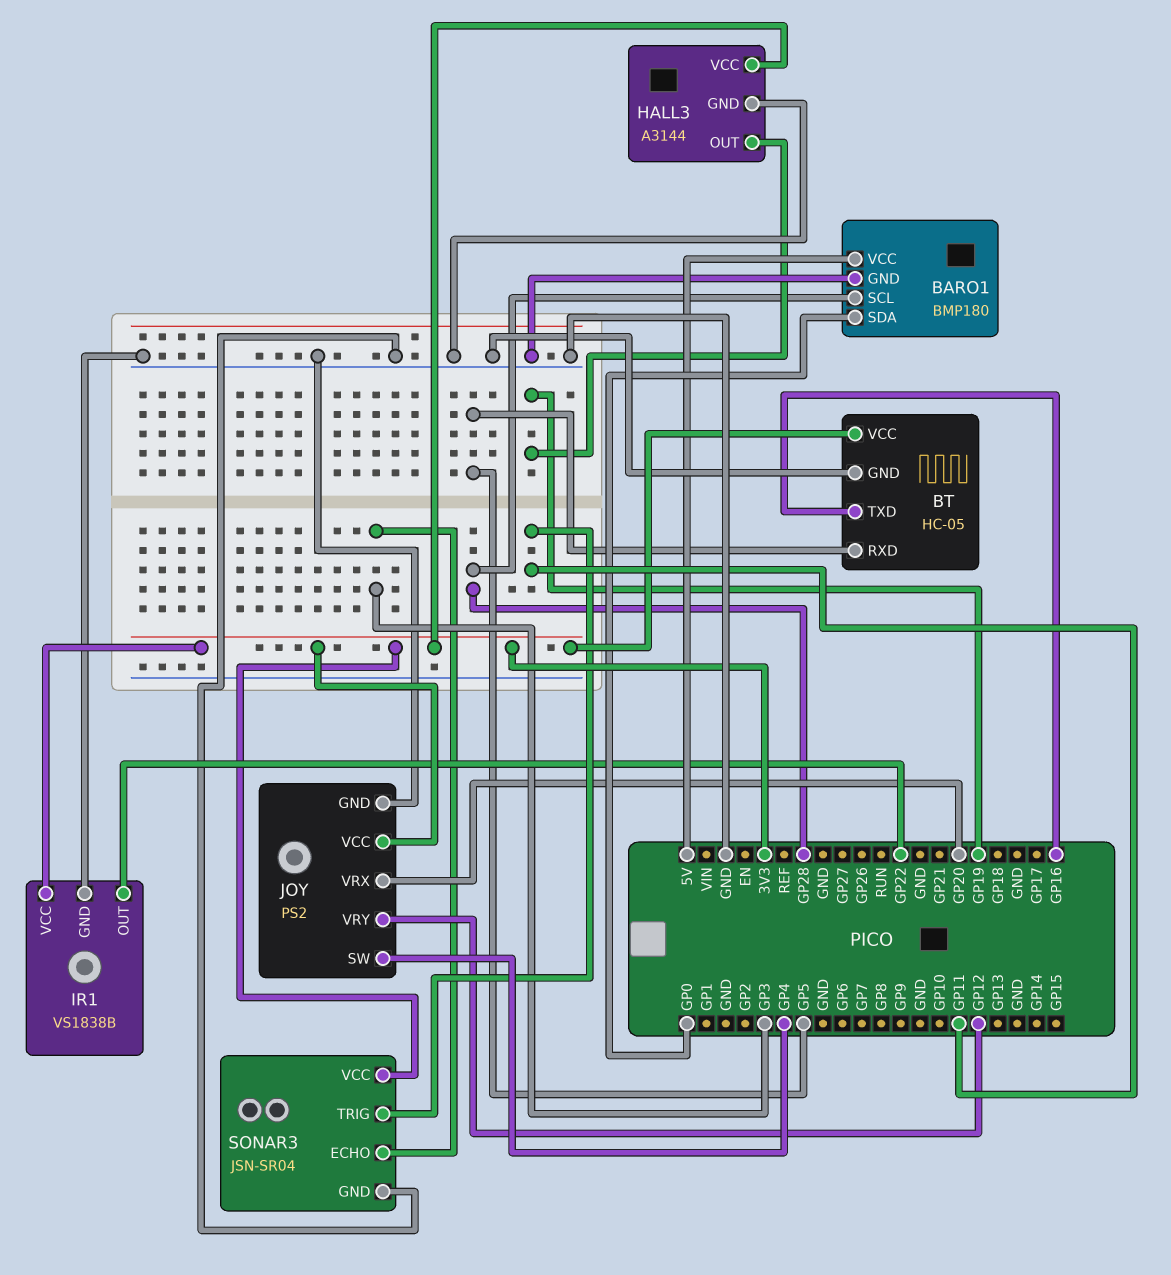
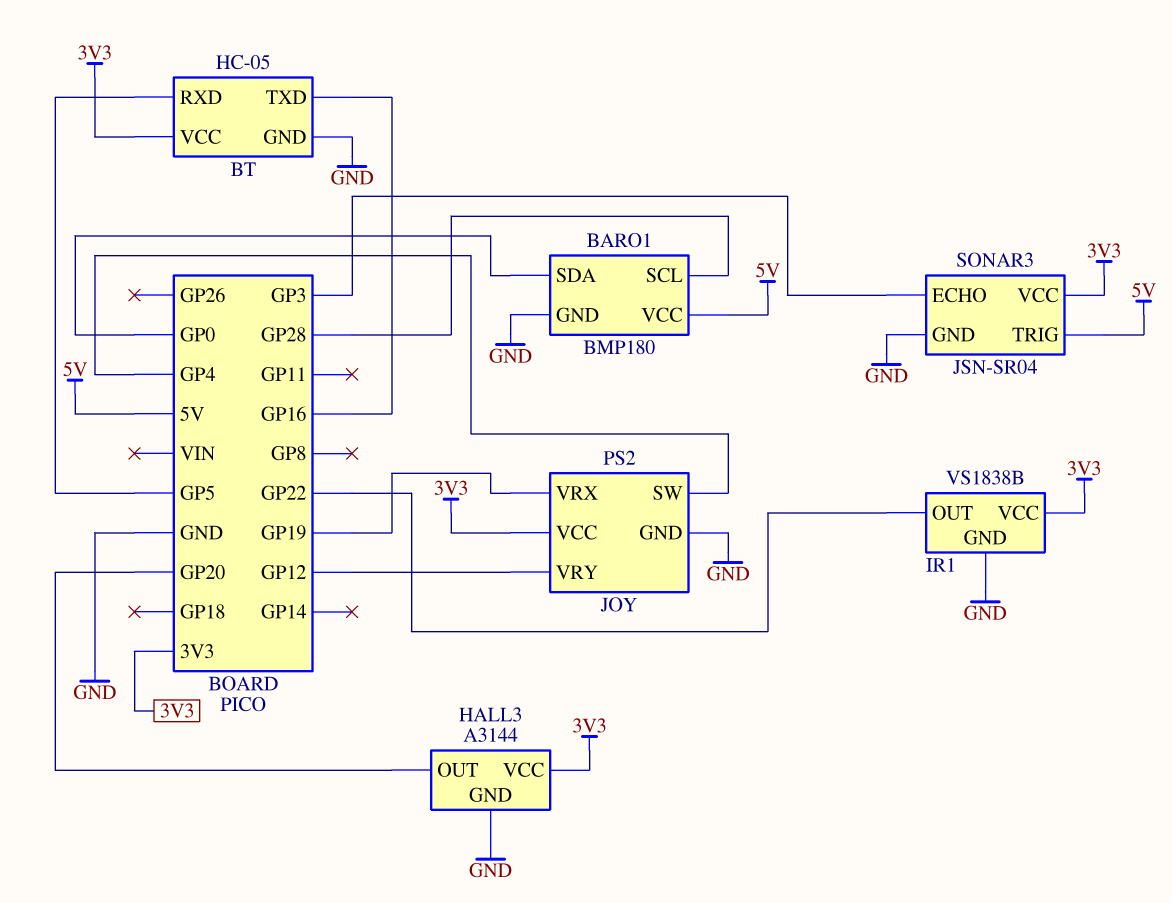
HALL3 pin OUT: GP19 -> GP20
JOY pin VRX: GP20 -> GP19
SONAR3 pin TRIG: GP11 -> 5V

